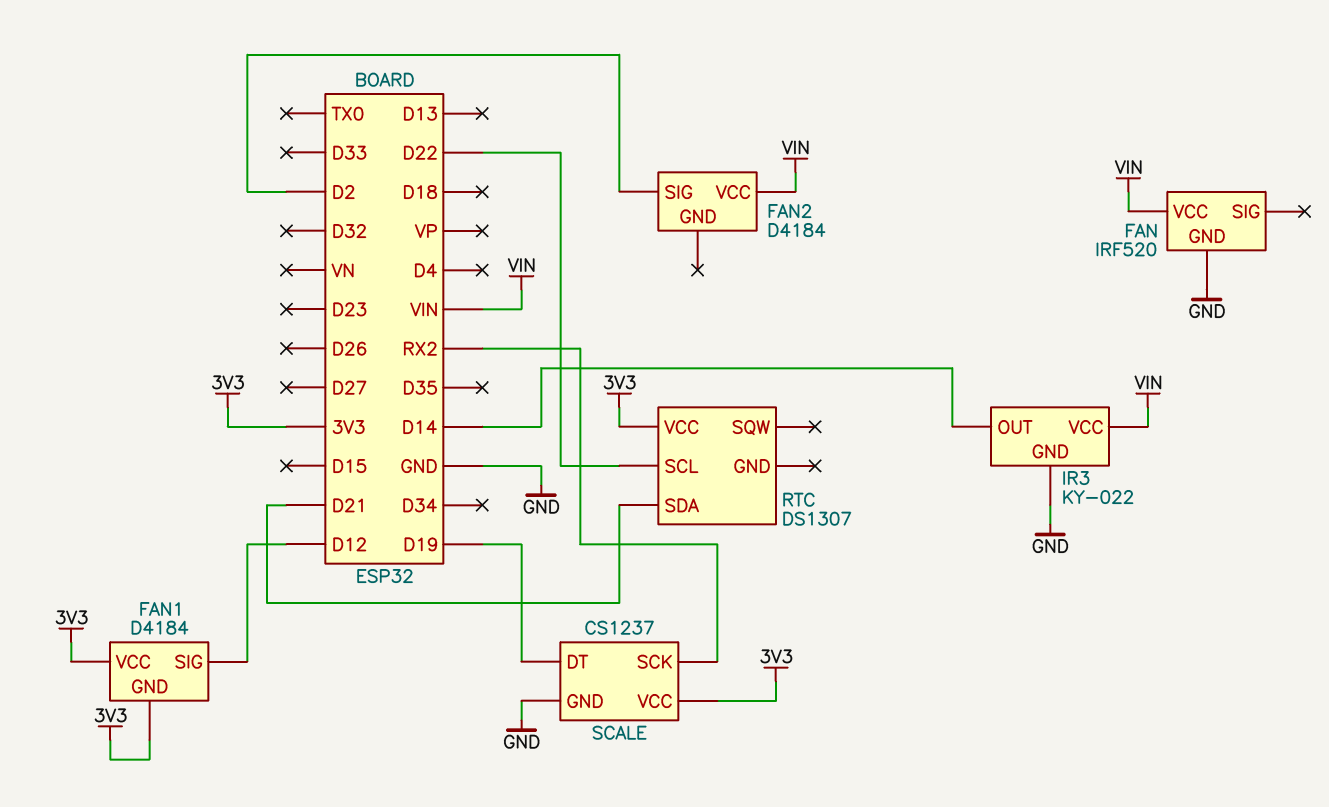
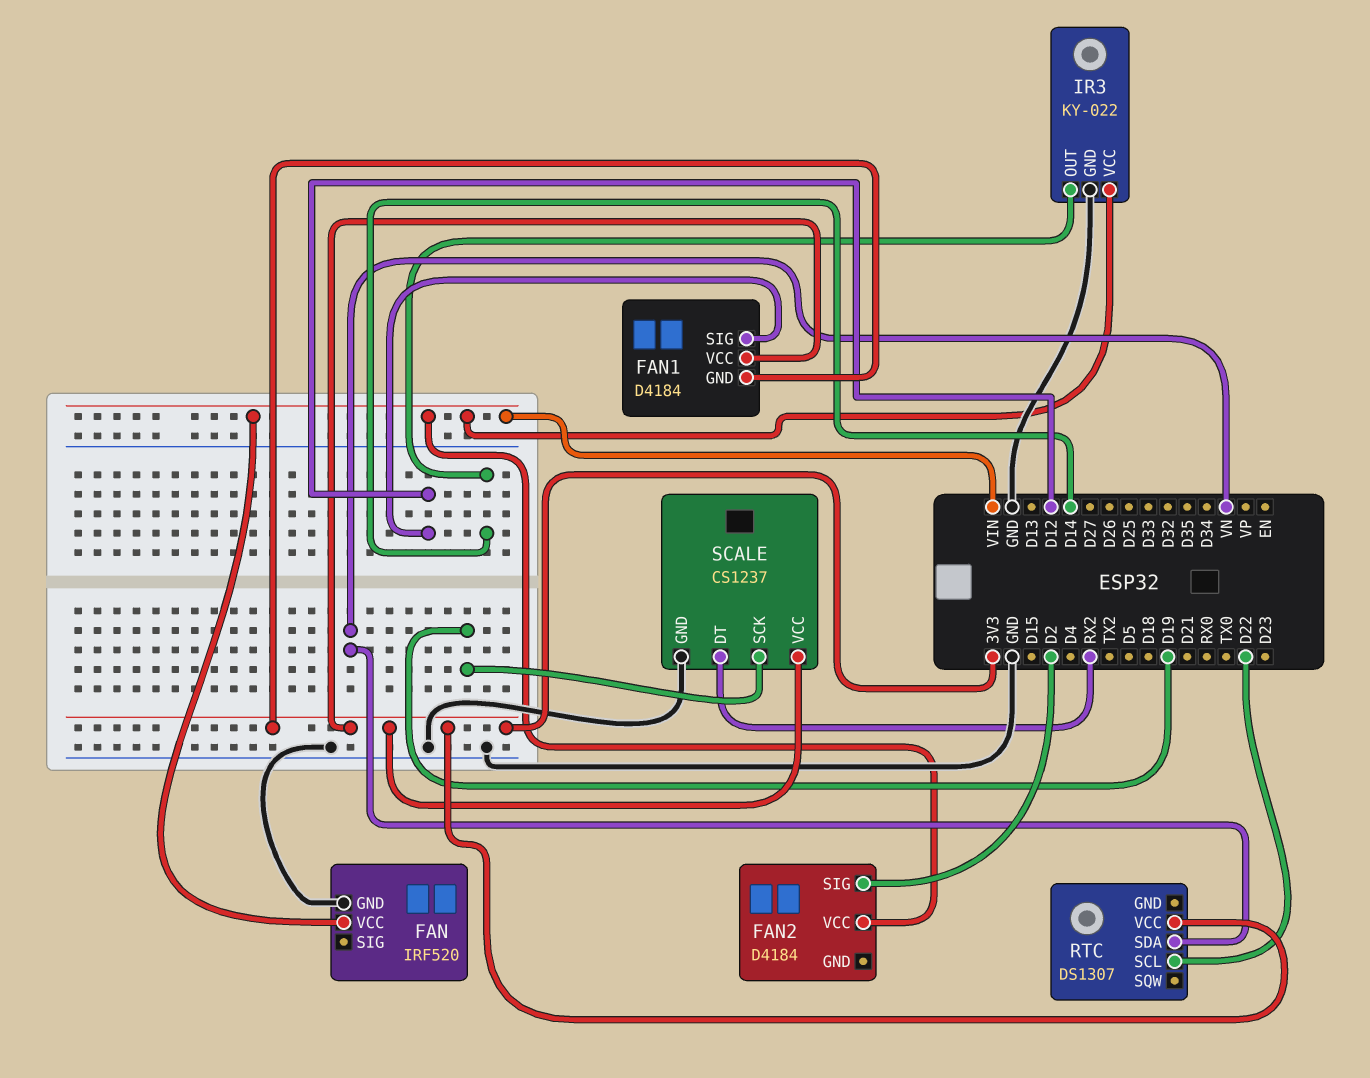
RTC pin SDA: D21 -> VN
SCALE pin DT: D19 -> RX2
SCALE pin SCK: RX2 -> D19

